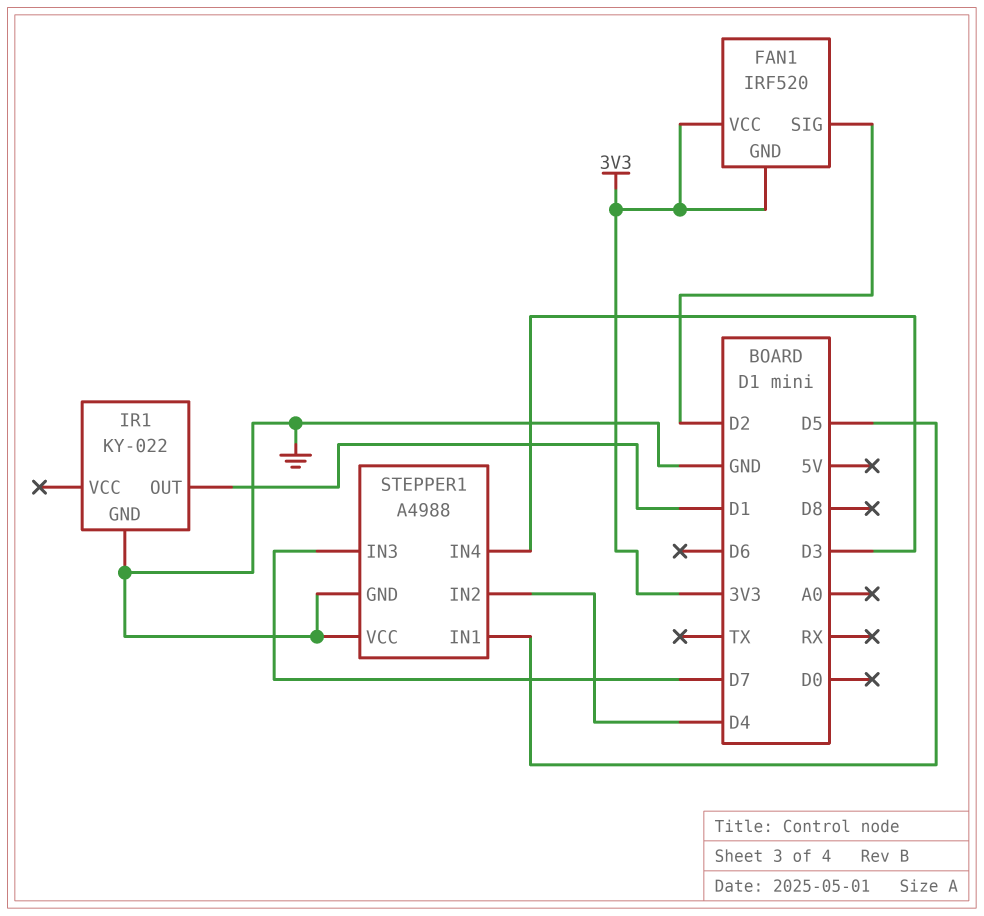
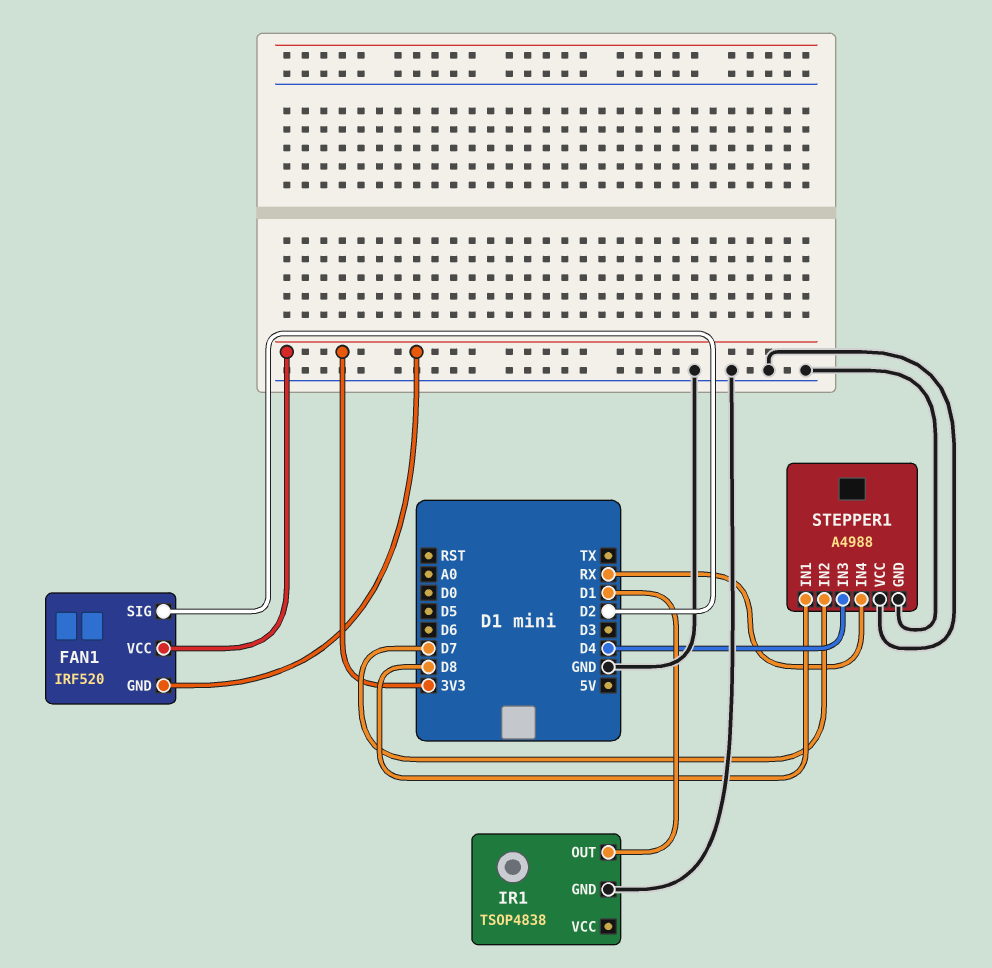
IR1: KY-022 -> TSOP4838
STEPPER1 pin IN1: D5 -> D8
STEPPER1 pin IN2: D4 -> D7
STEPPER1 pin IN3: D7 -> D4
STEPPER1 pin IN4: D3 -> RX

